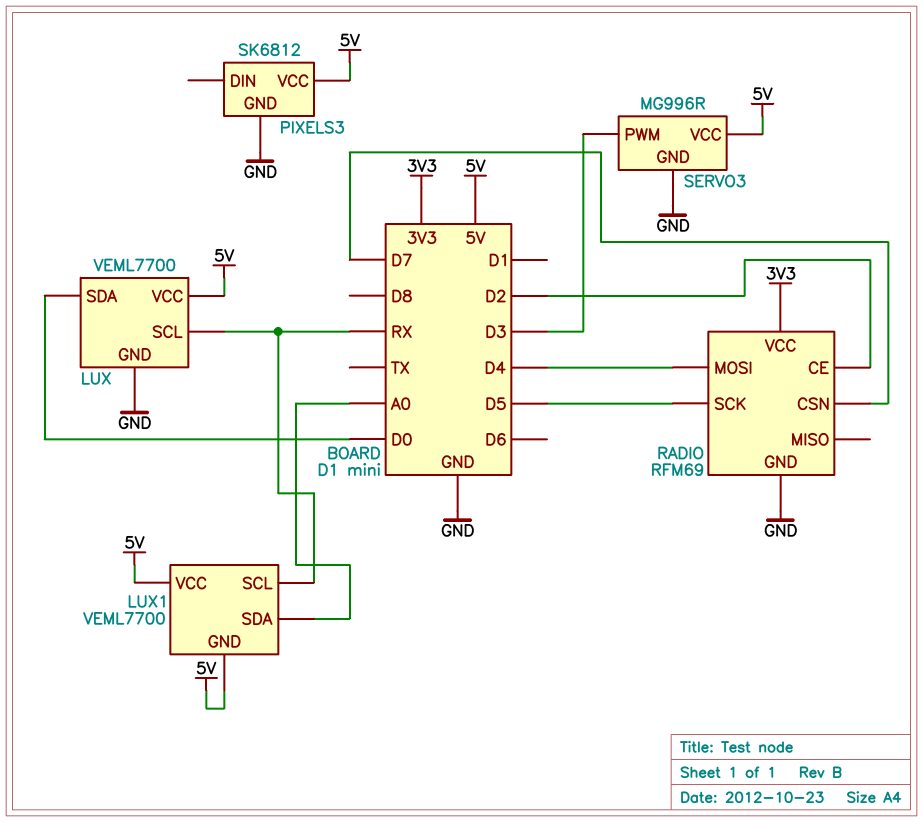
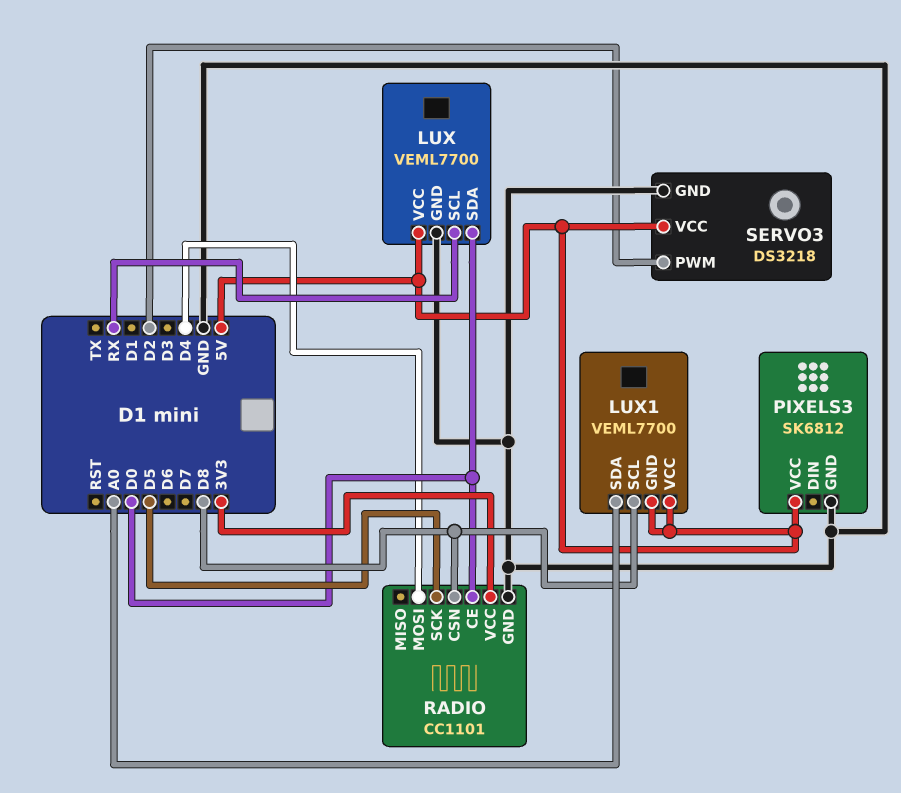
LUX1 pin SCL: RX -> D8
RADIO: RFM69 -> CC1101
RADIO pin CE: D2 -> D0
RADIO pin CSN: D7 -> D8
SERVO3: MG996R -> DS3218
SERVO3 pin PWM: D3 -> D2

